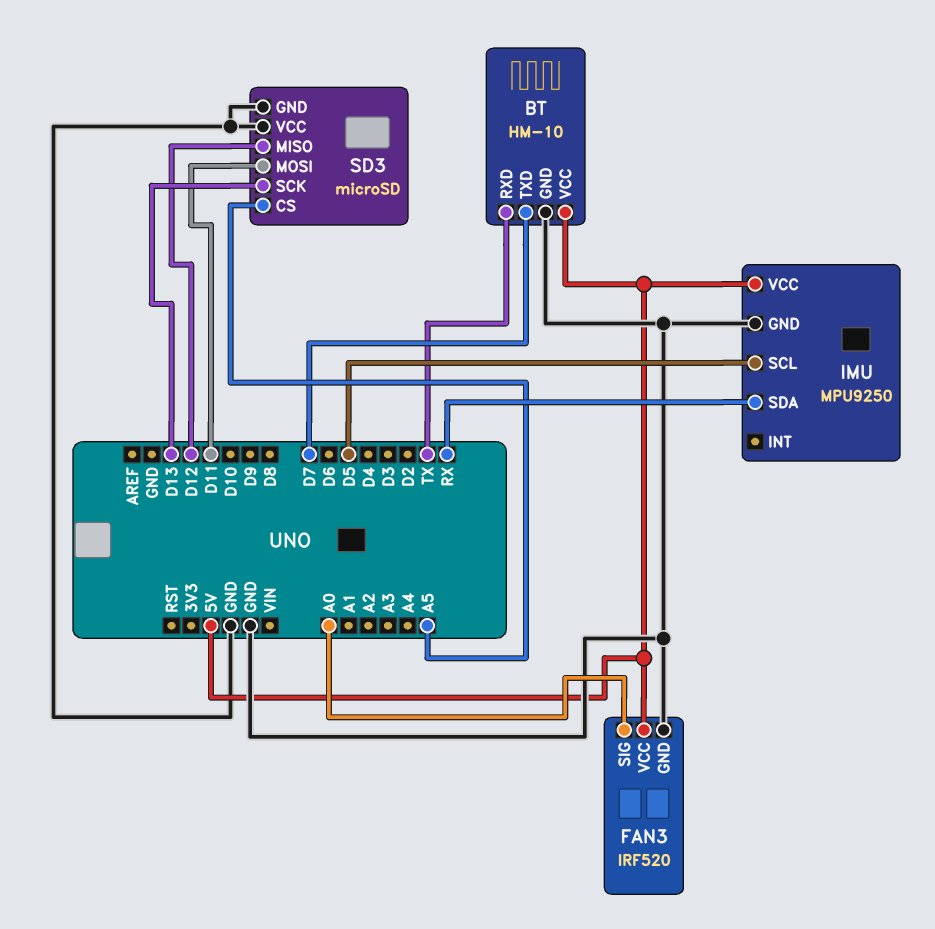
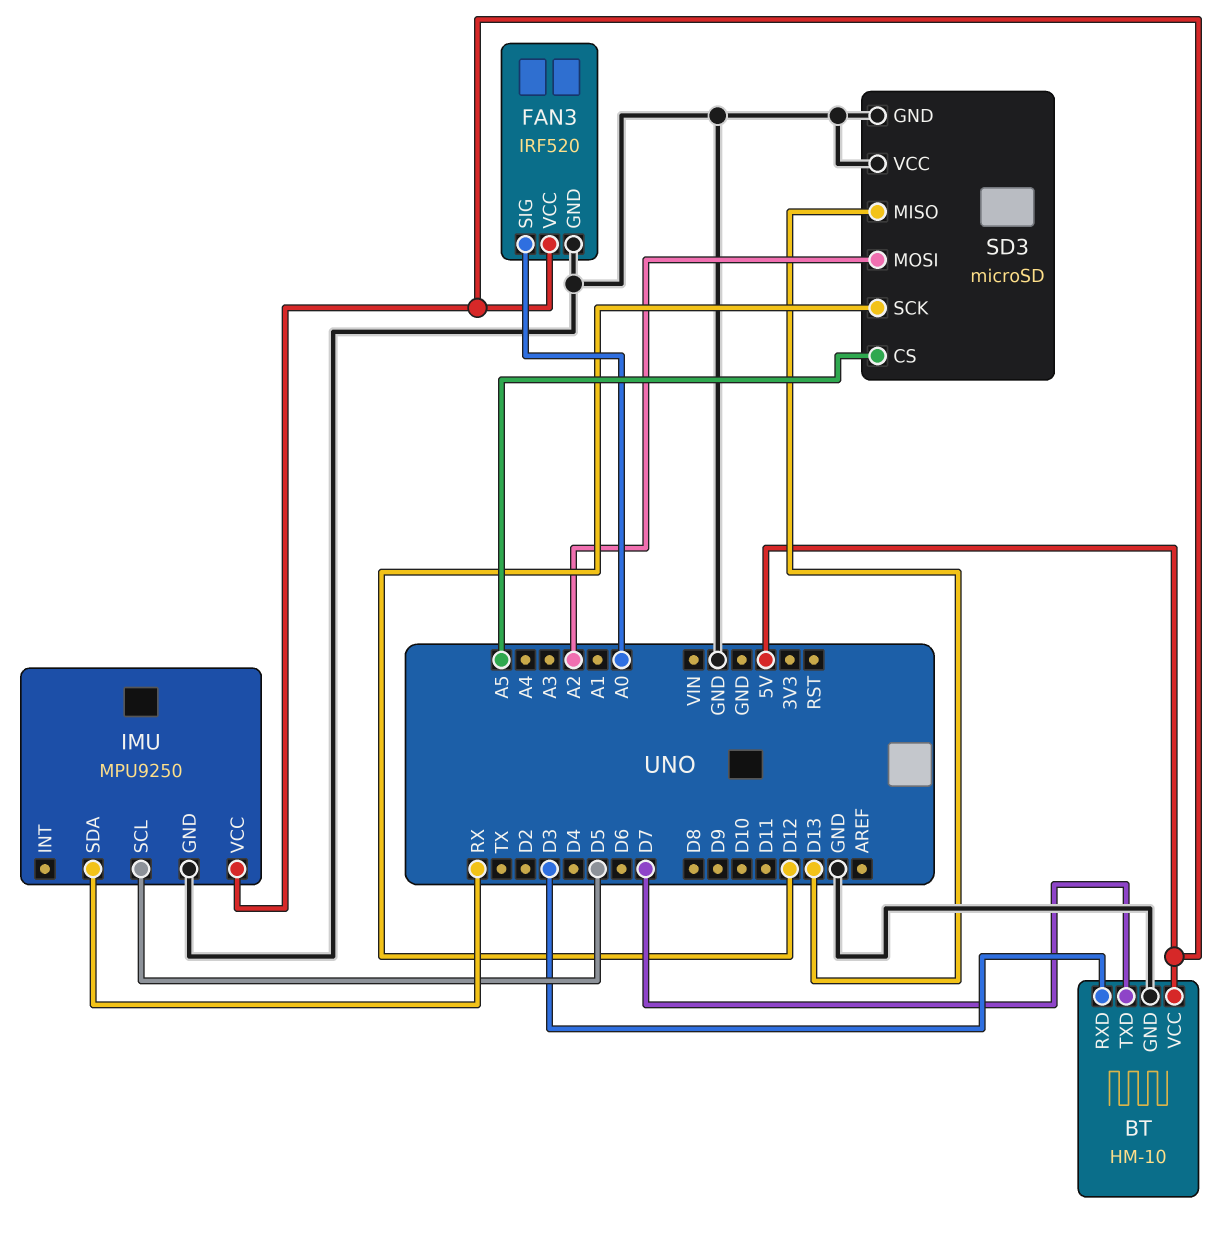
BT pin RXD: TX -> D3
SD3 pin MISO: D12 -> D13
SD3 pin MOSI: D11 -> A2
SD3 pin SCK: D13 -> D12

